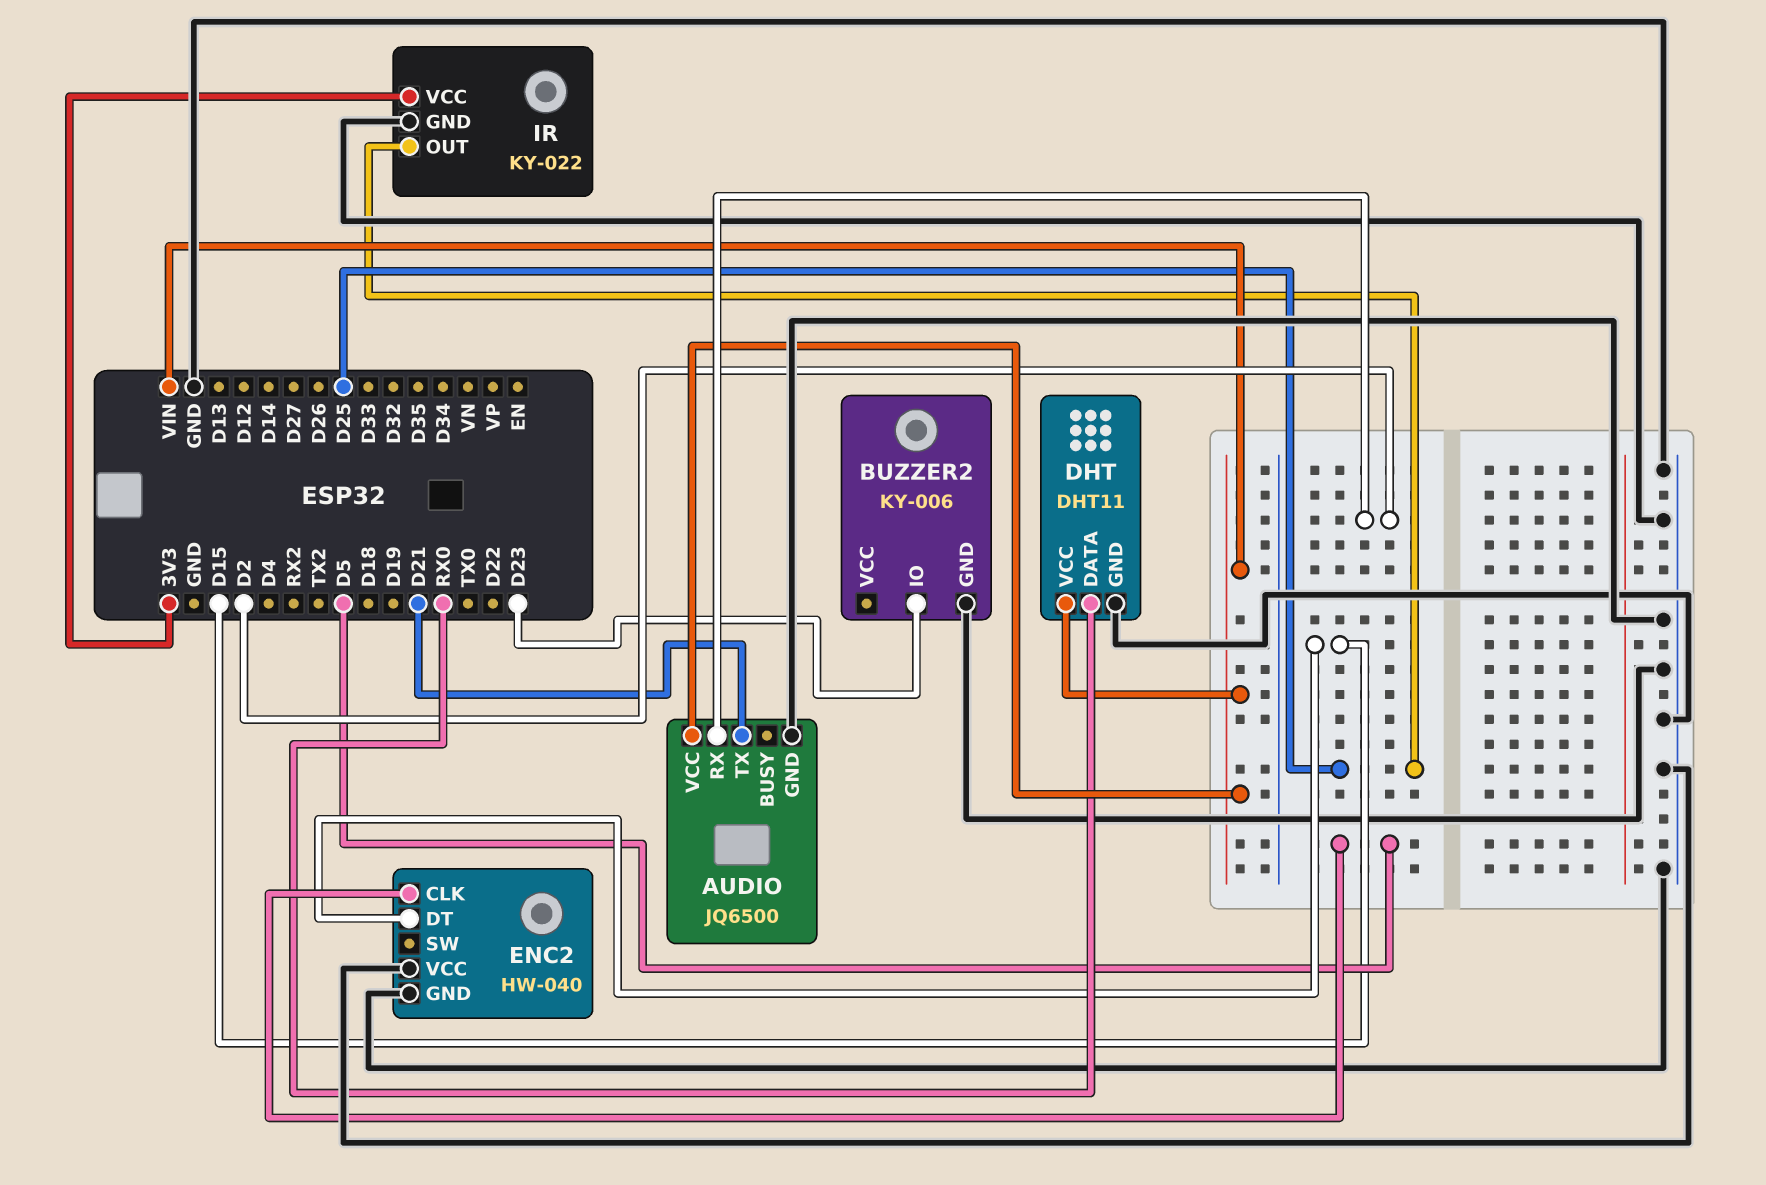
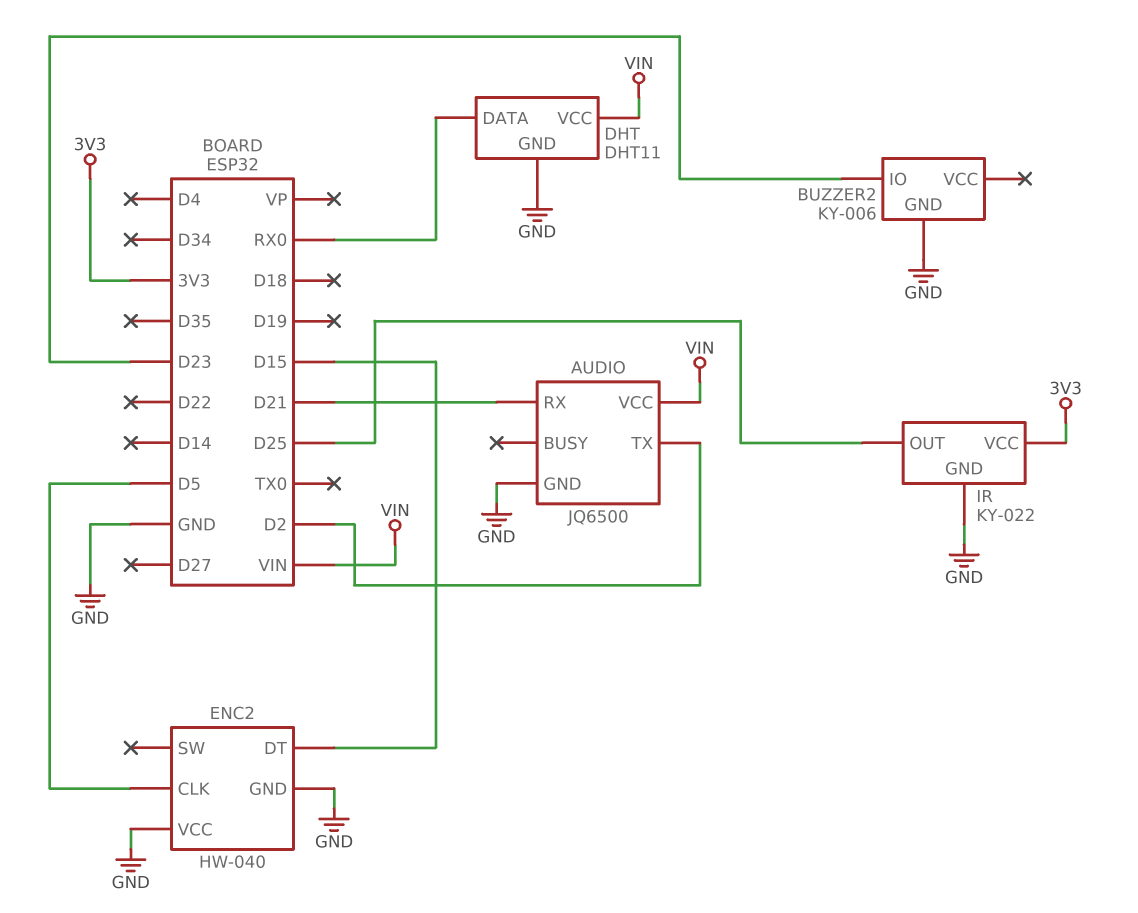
AUDIO pin RX: D2 -> D21
AUDIO pin TX: D21 -> D2

